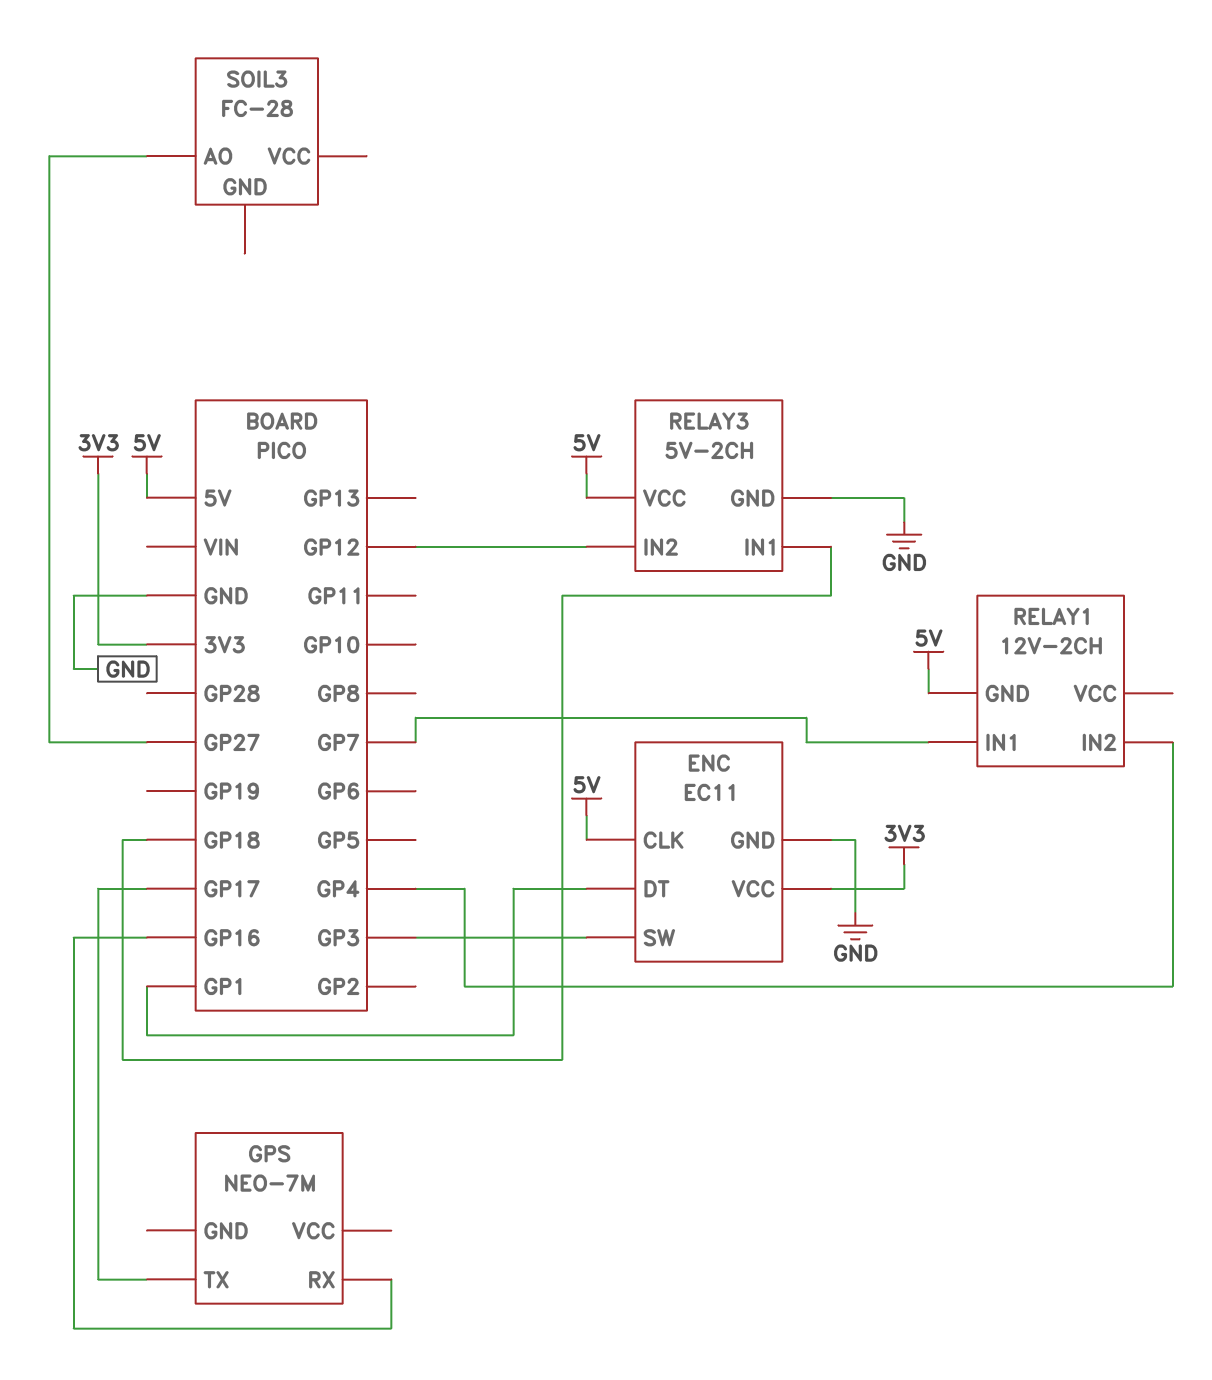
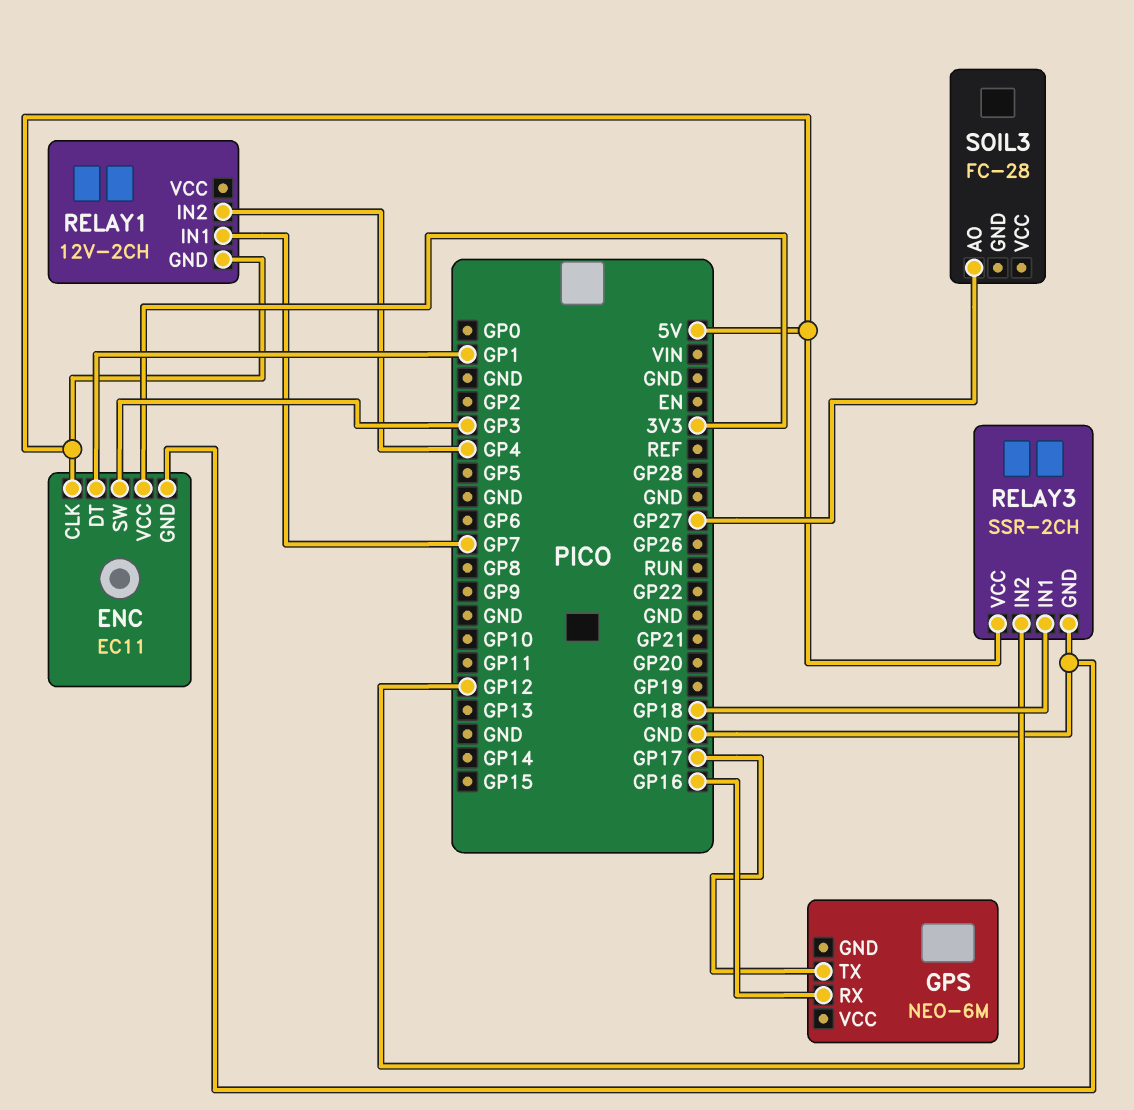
GPS: NEO-7M -> NEO-6M
RELAY3: 5V-2CH -> SSR-2CH

